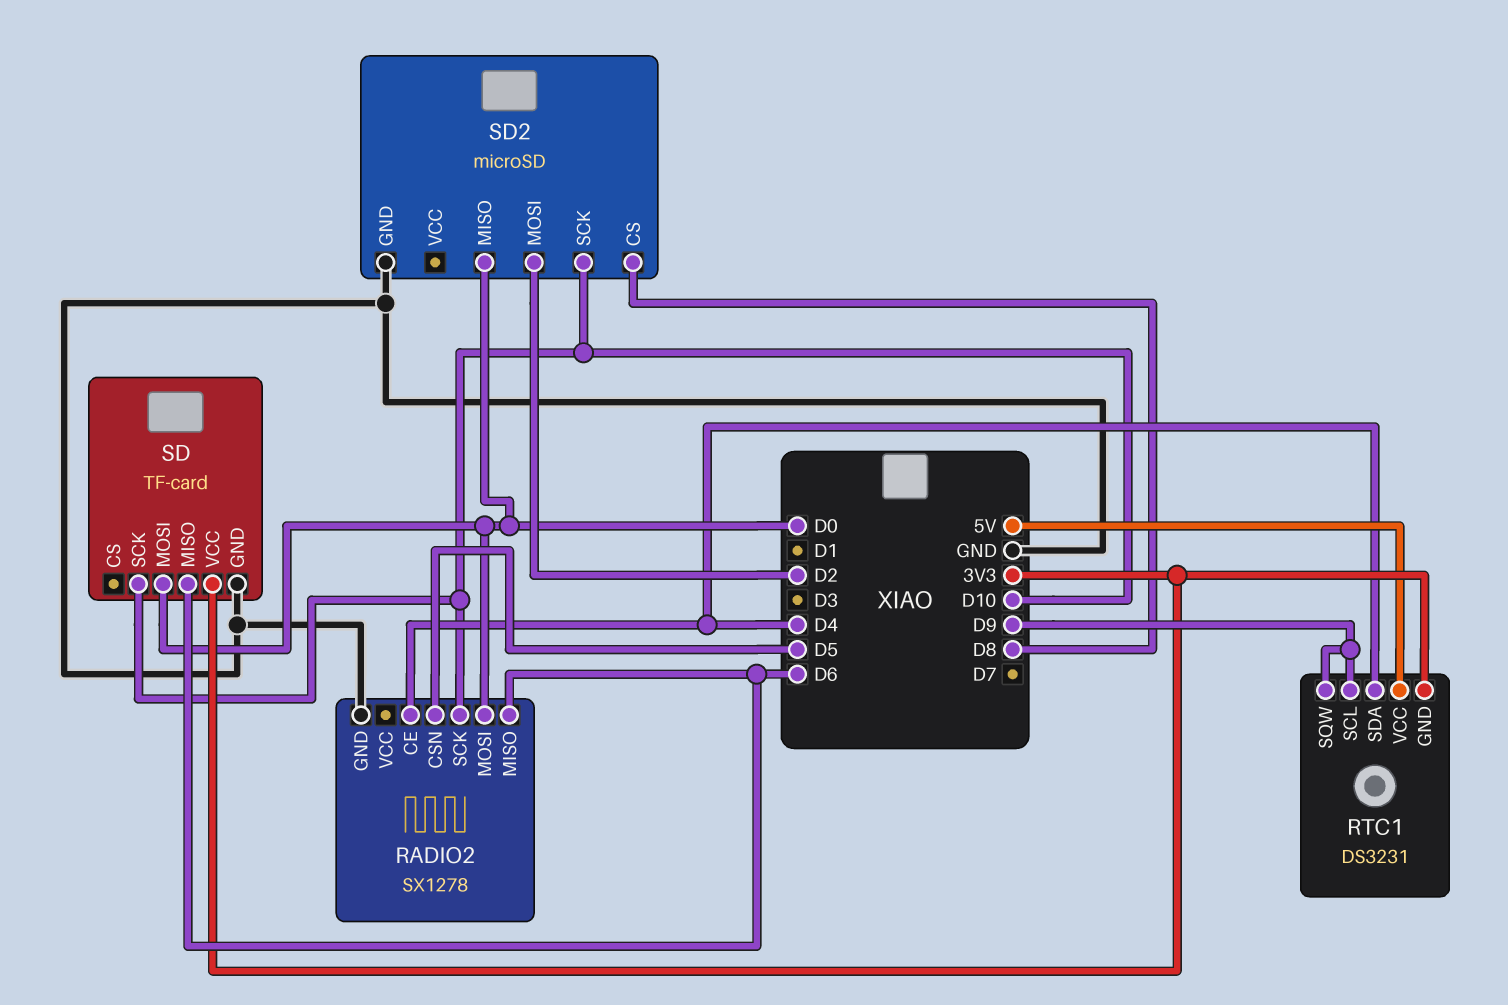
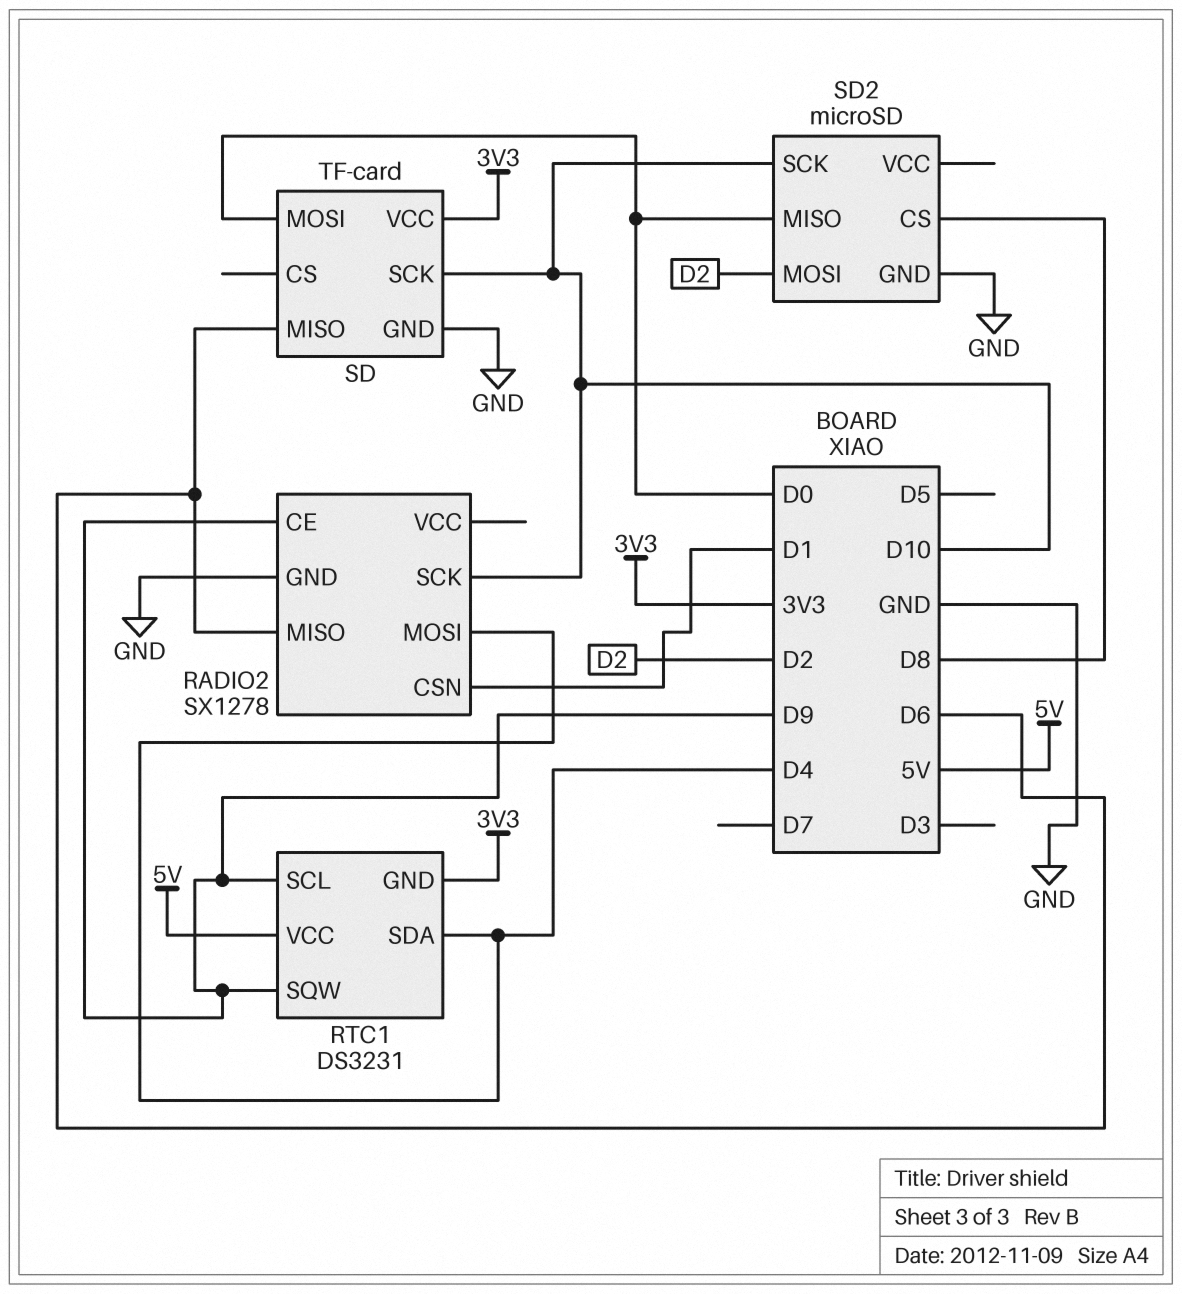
RADIO2 pin CE: D4 -> D9
RADIO2 pin CSN: D5 -> D1
RADIO2 pin MOSI: D0 -> D4

